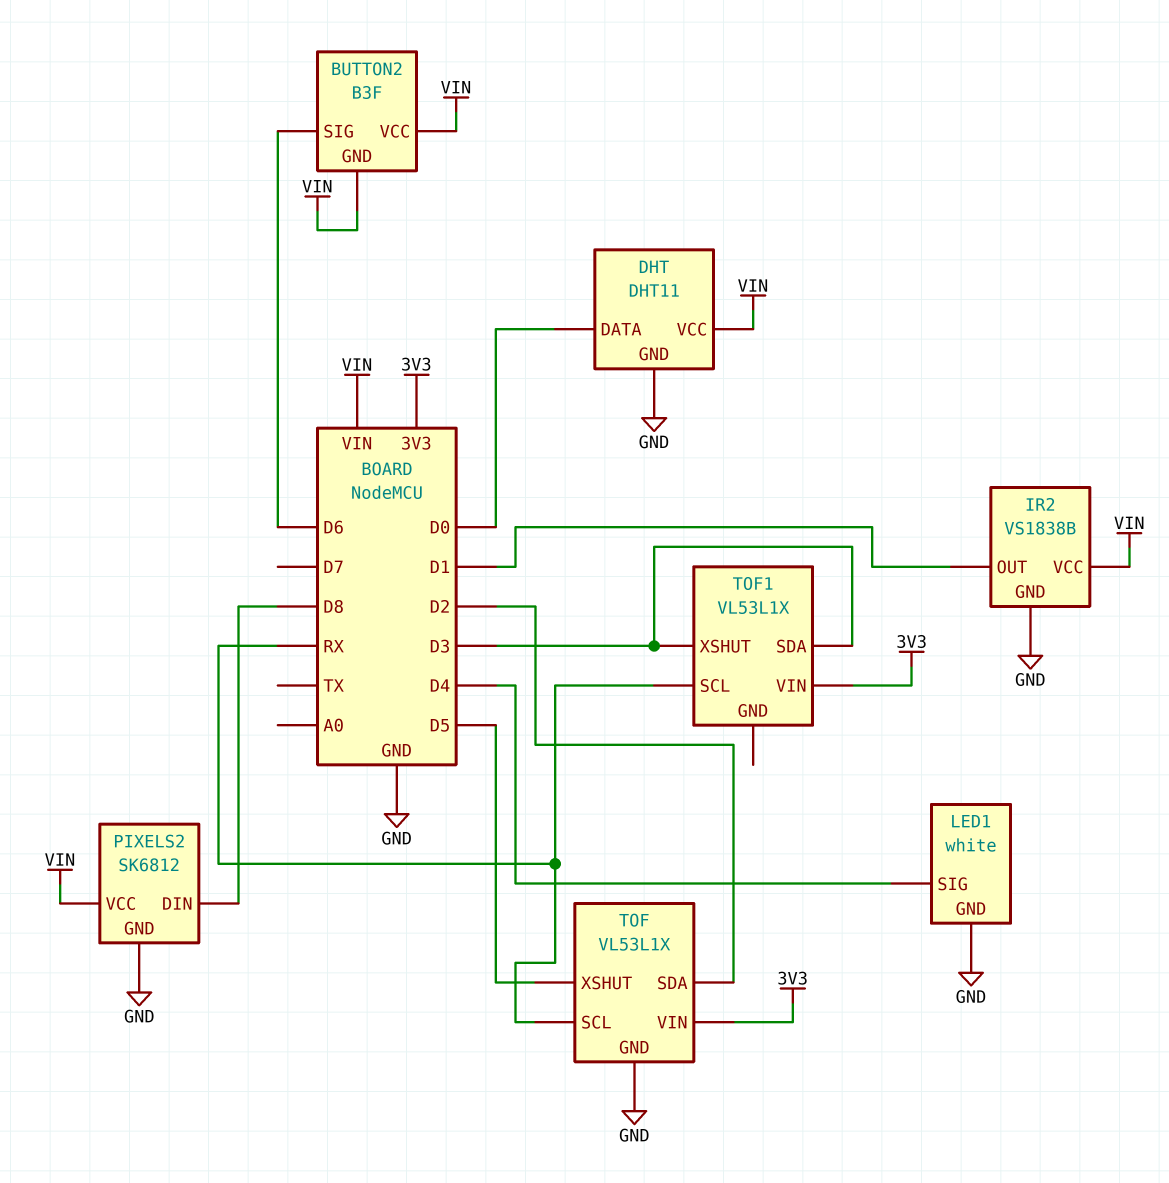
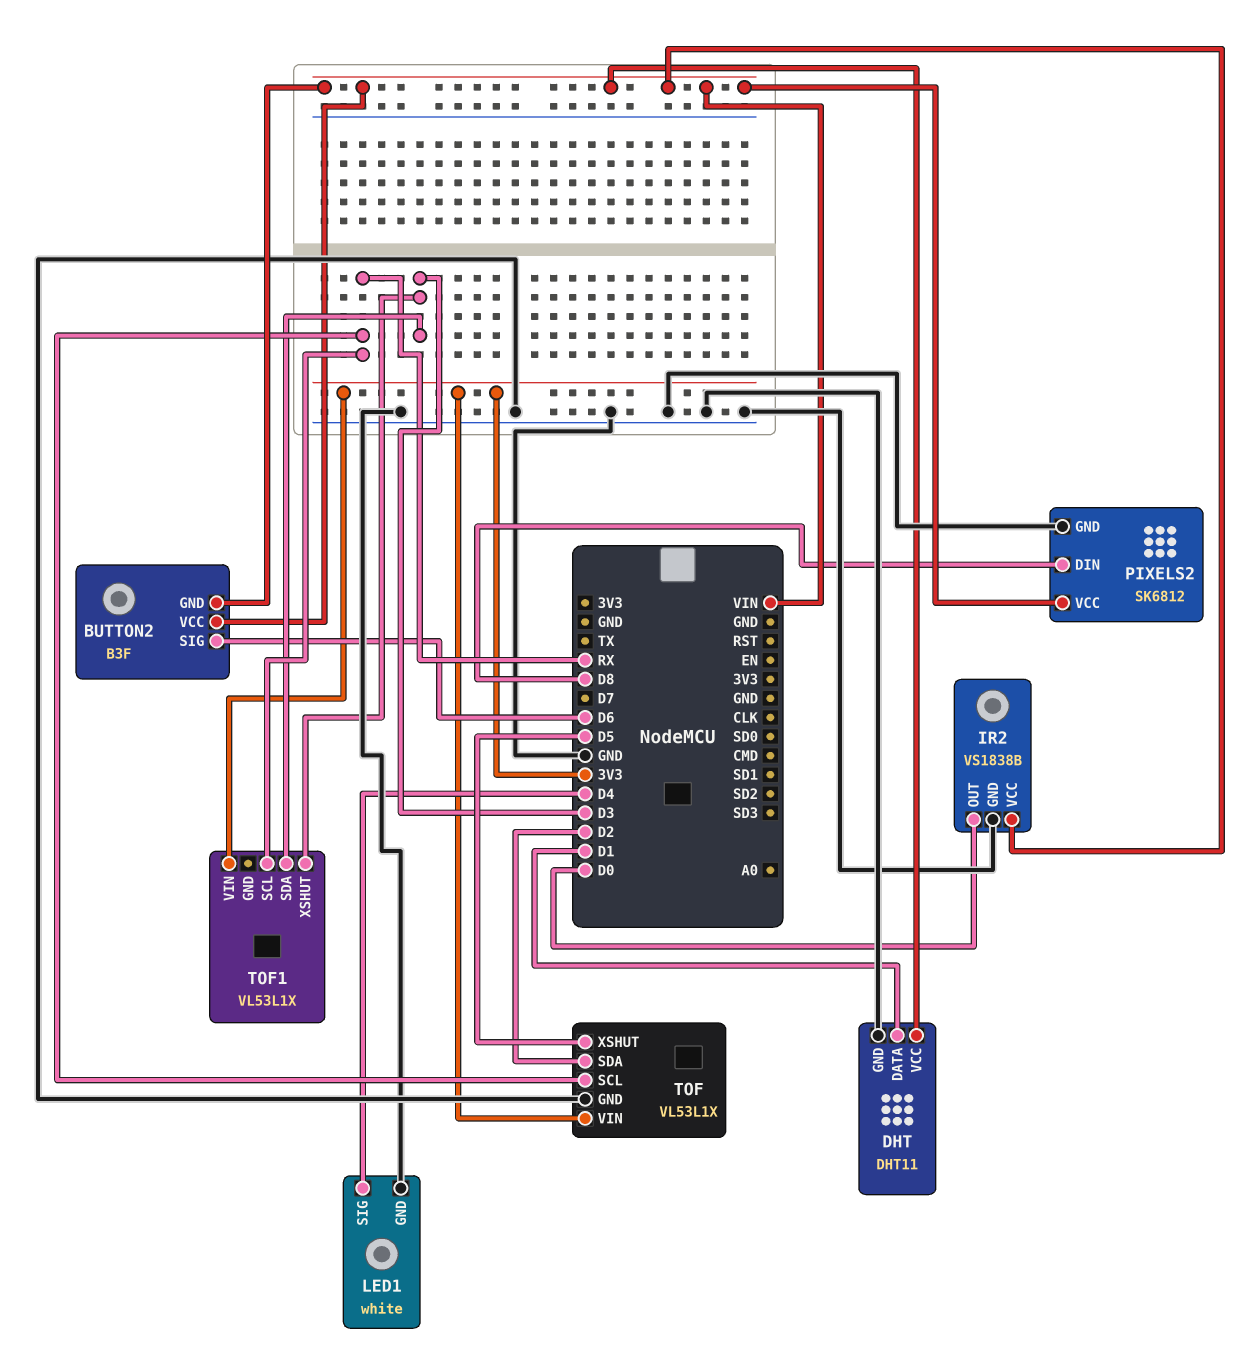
DHT pin DATA: D0 -> D1
IR2 pin OUT: D1 -> D0

